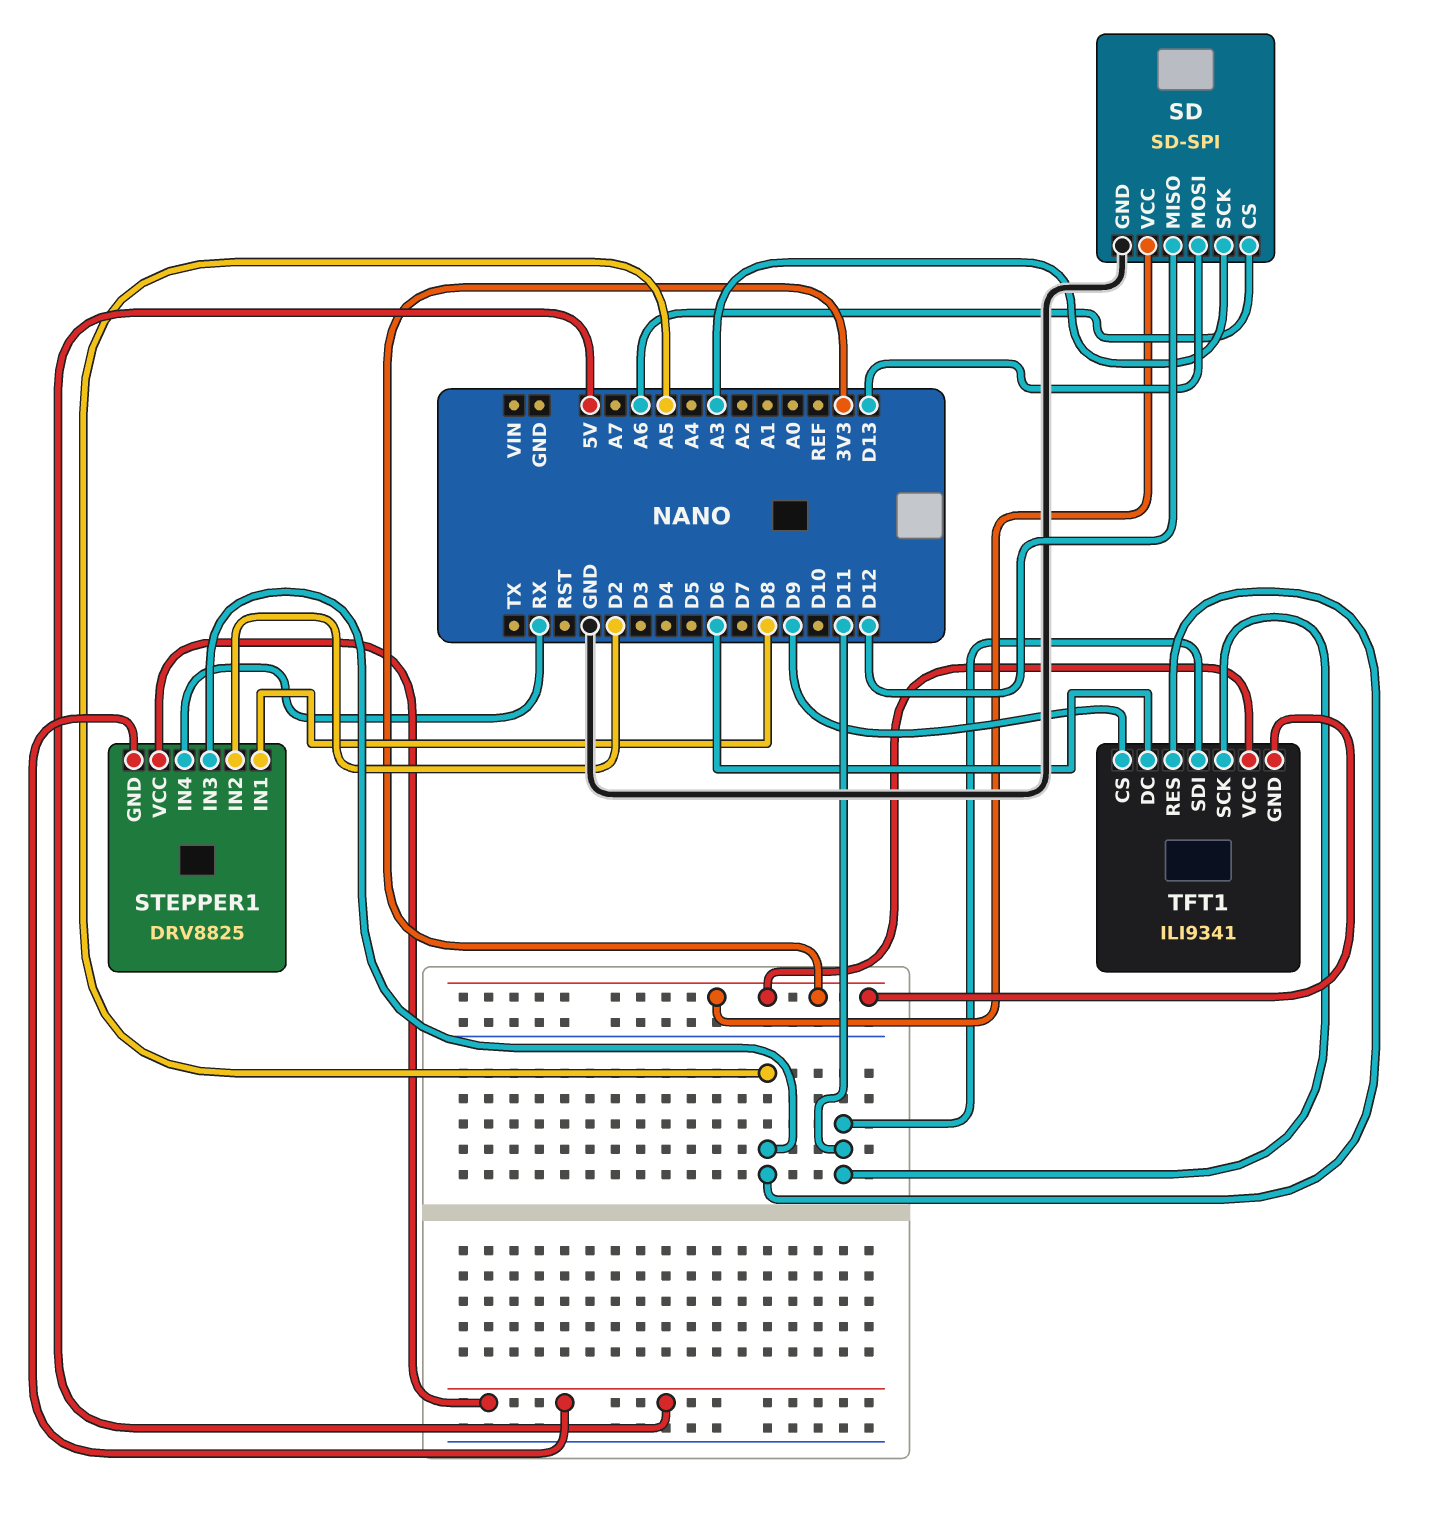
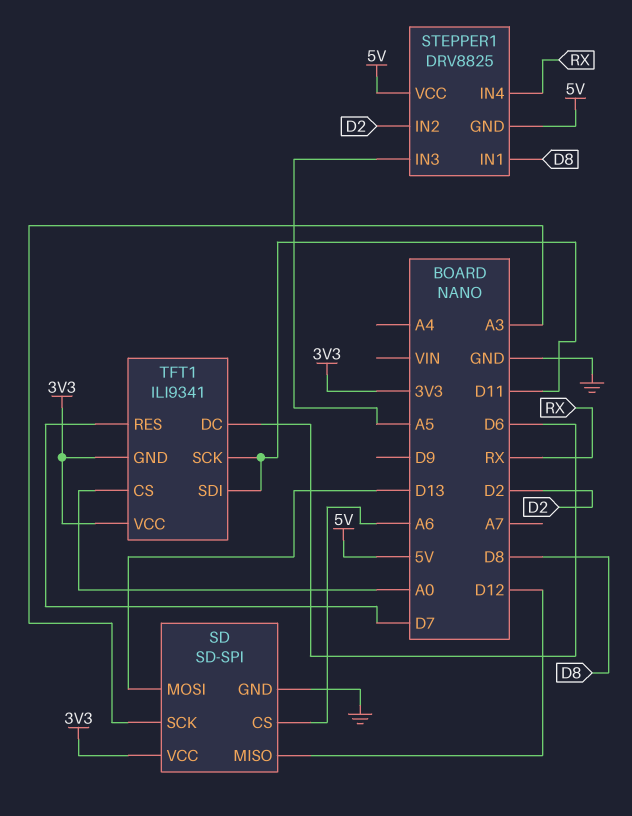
TFT1 pin CS: D9 -> A0
TFT1 pin RES: A5 -> D7

